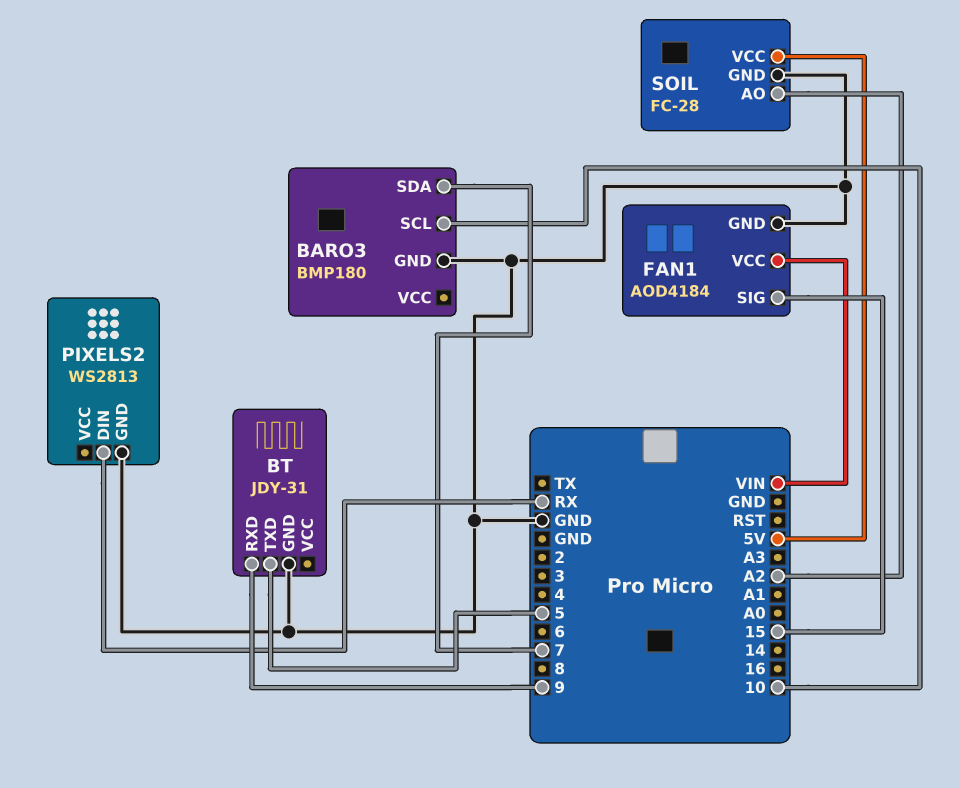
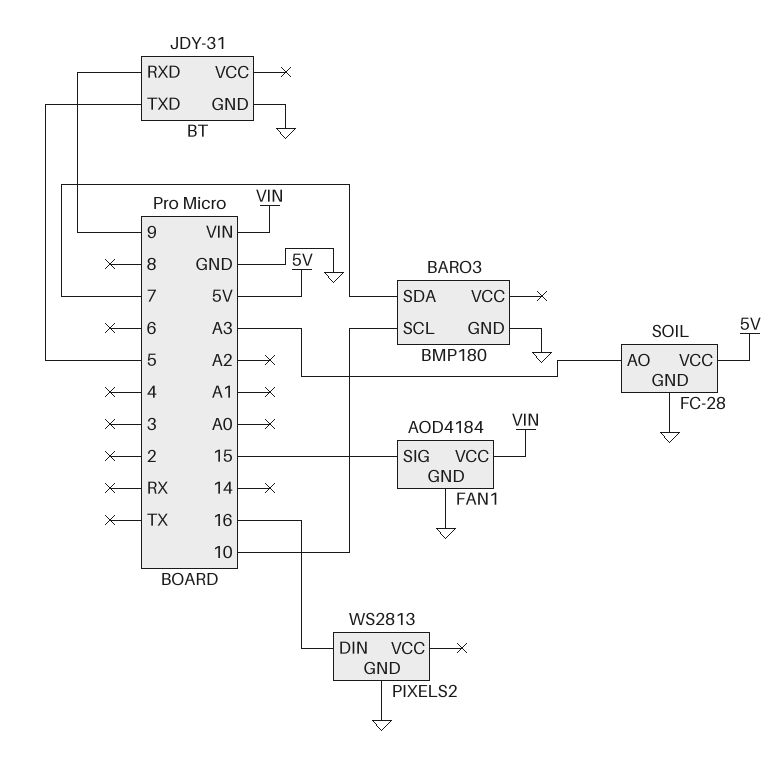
PIXELS2 pin DIN: RX -> 16
SOIL pin AO: A2 -> A3

